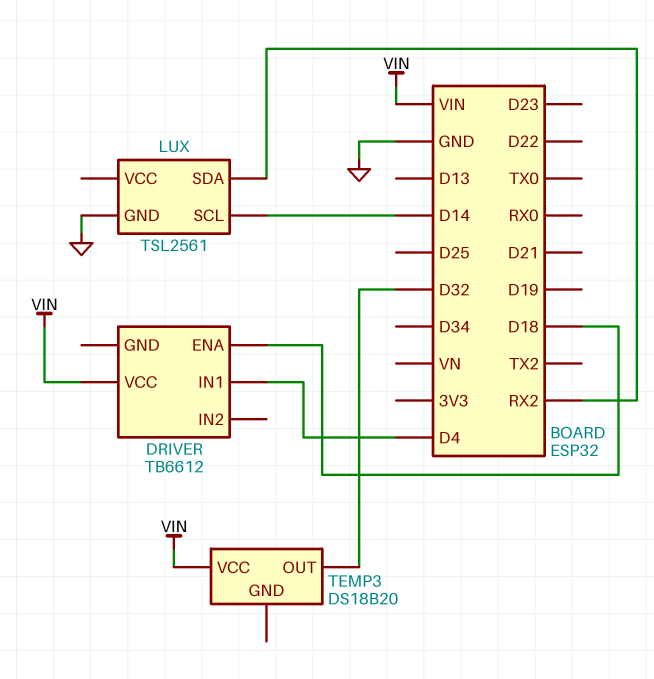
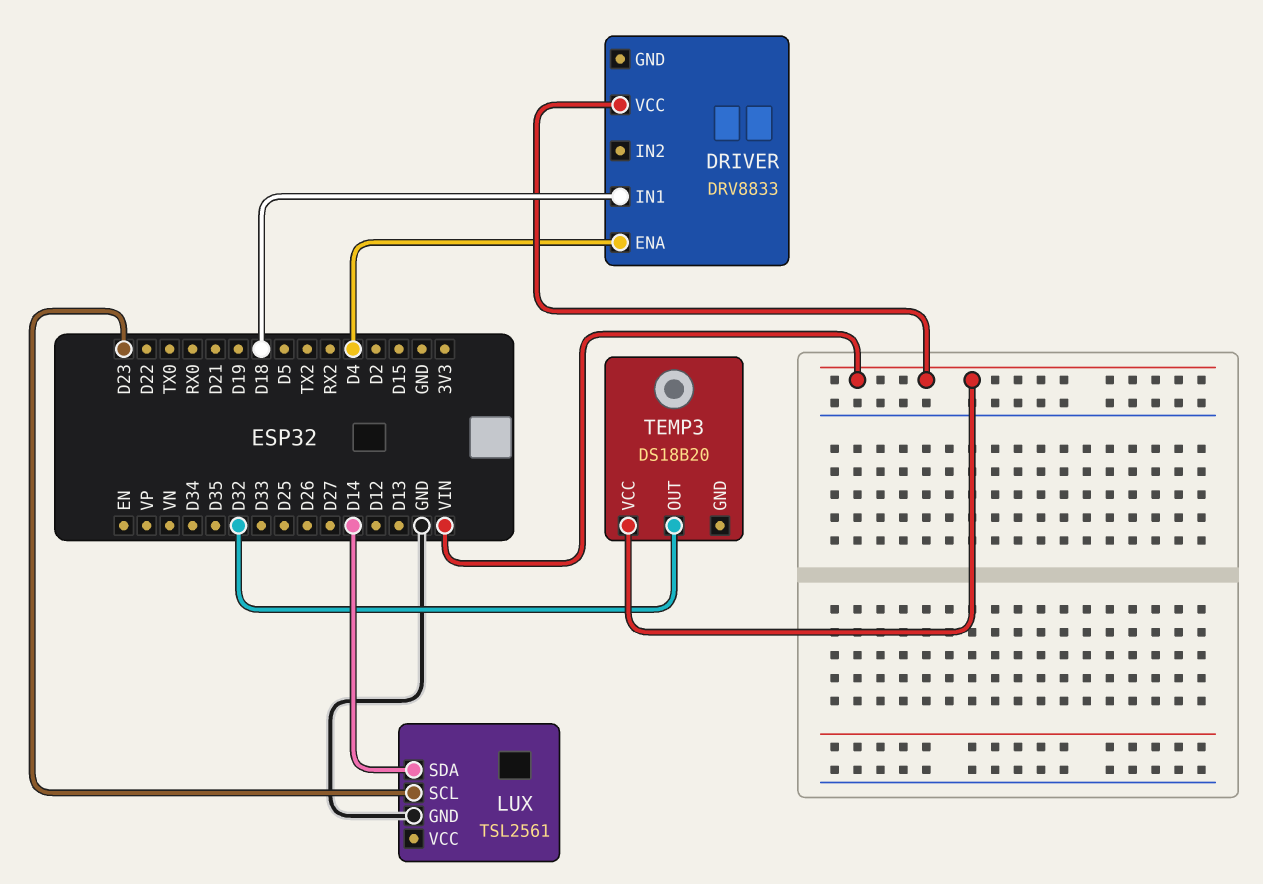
DRIVER: TB6612 -> DRV8833
DRIVER pin ENA: D18 -> D4
DRIVER pin IN1: D4 -> D18
LUX pin SCL: D14 -> D23
LUX pin SDA: RX2 -> D14

